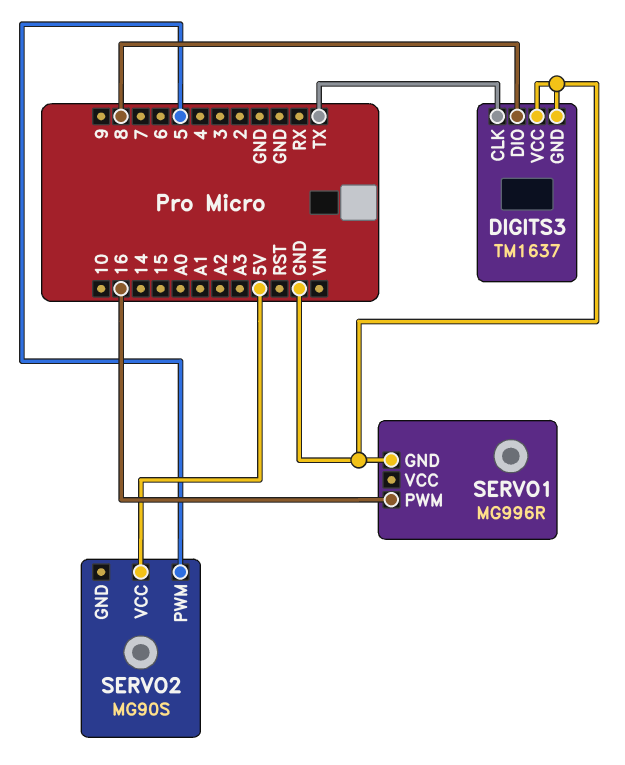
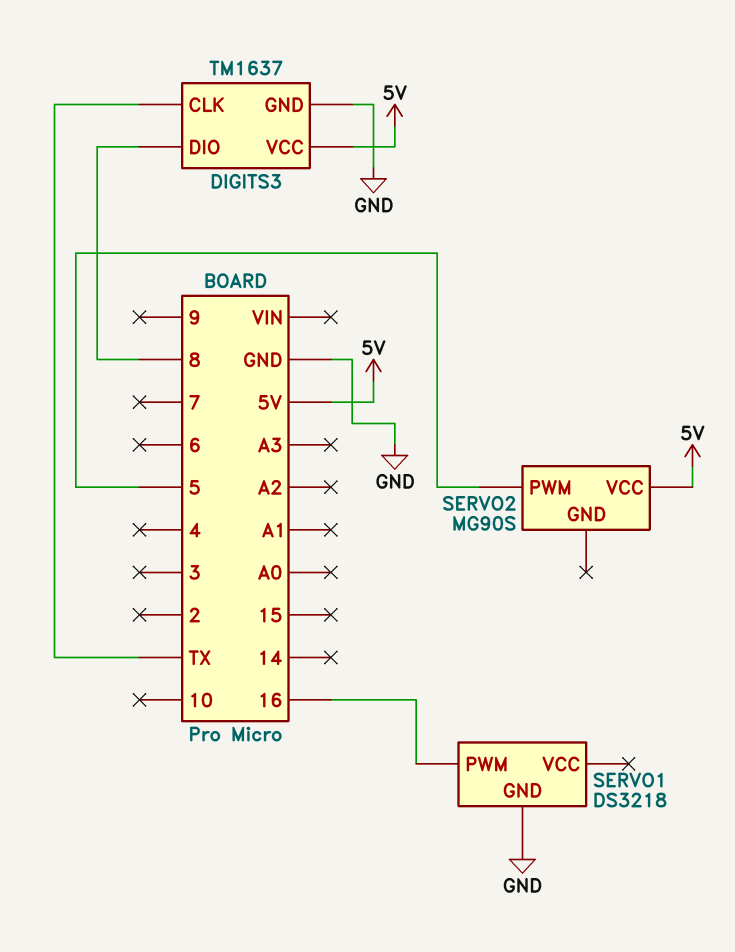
DIGITS3 pin VCC: GND -> 5V
SERVO1: MG996R -> DS3218

